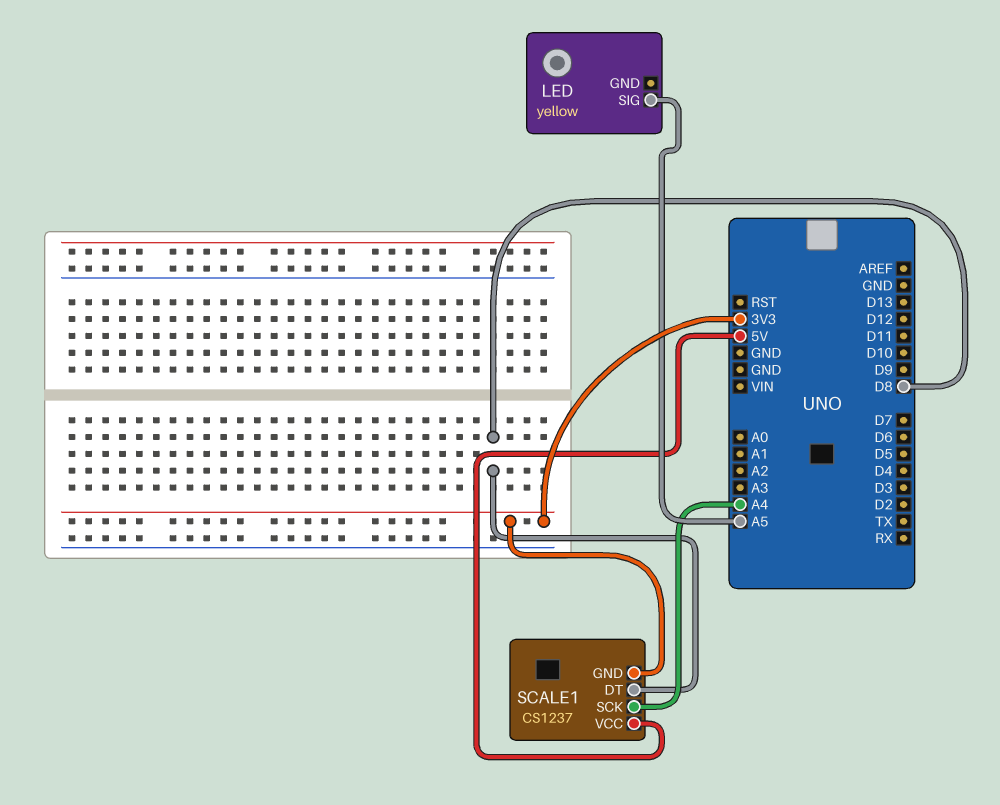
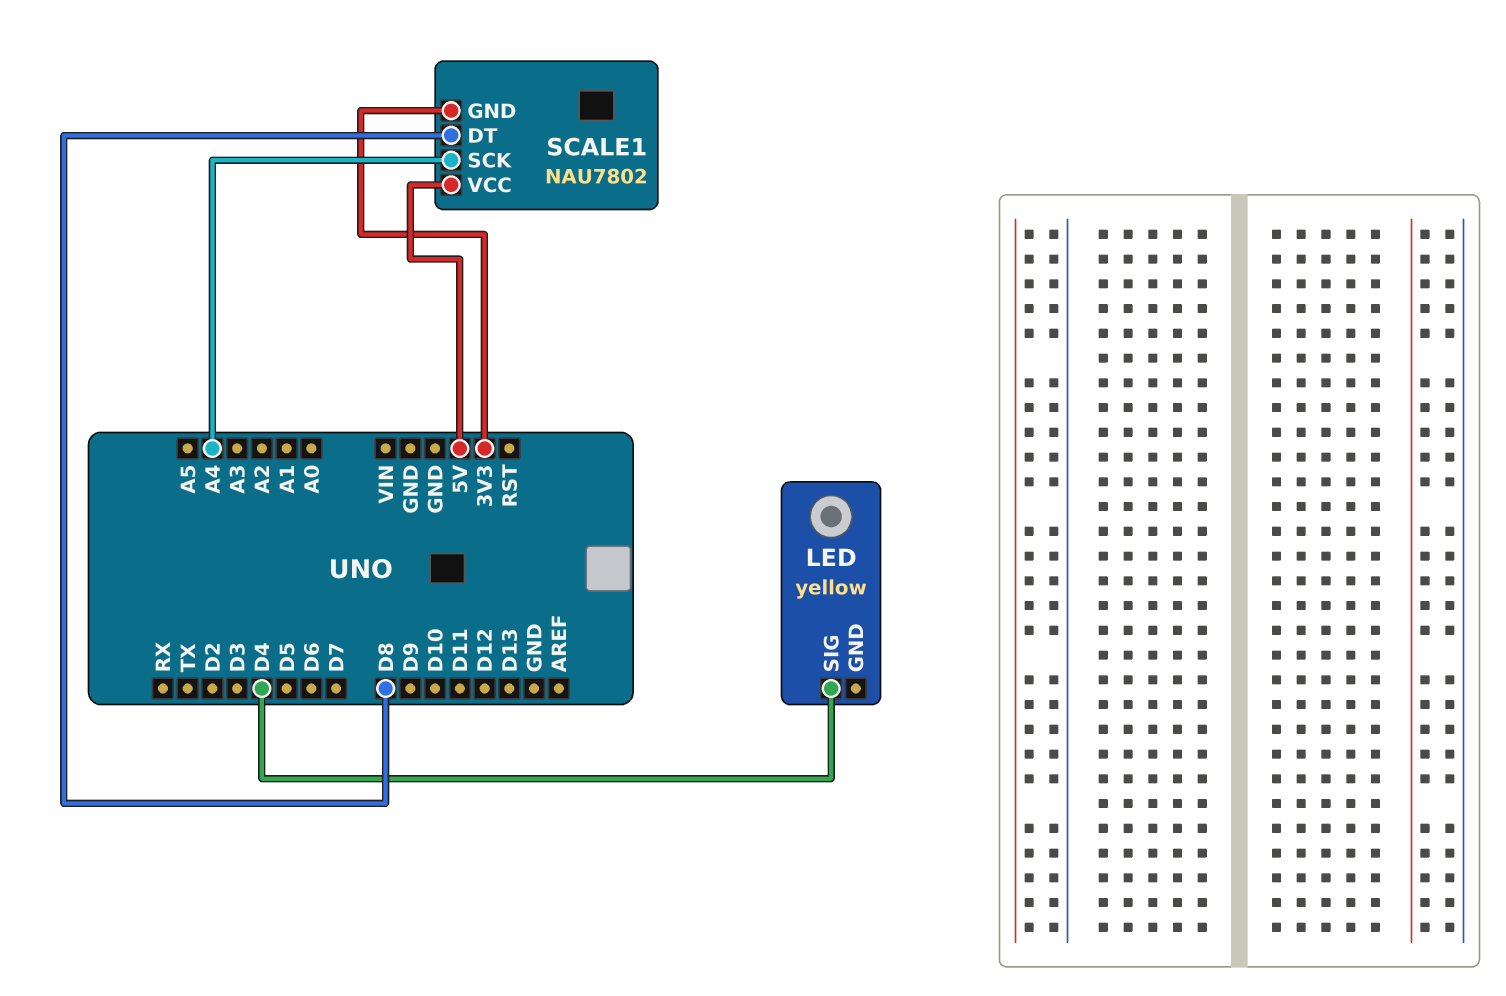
LED pin SIG: A5 -> D4
SCALE1: CS1237 -> NAU7802

